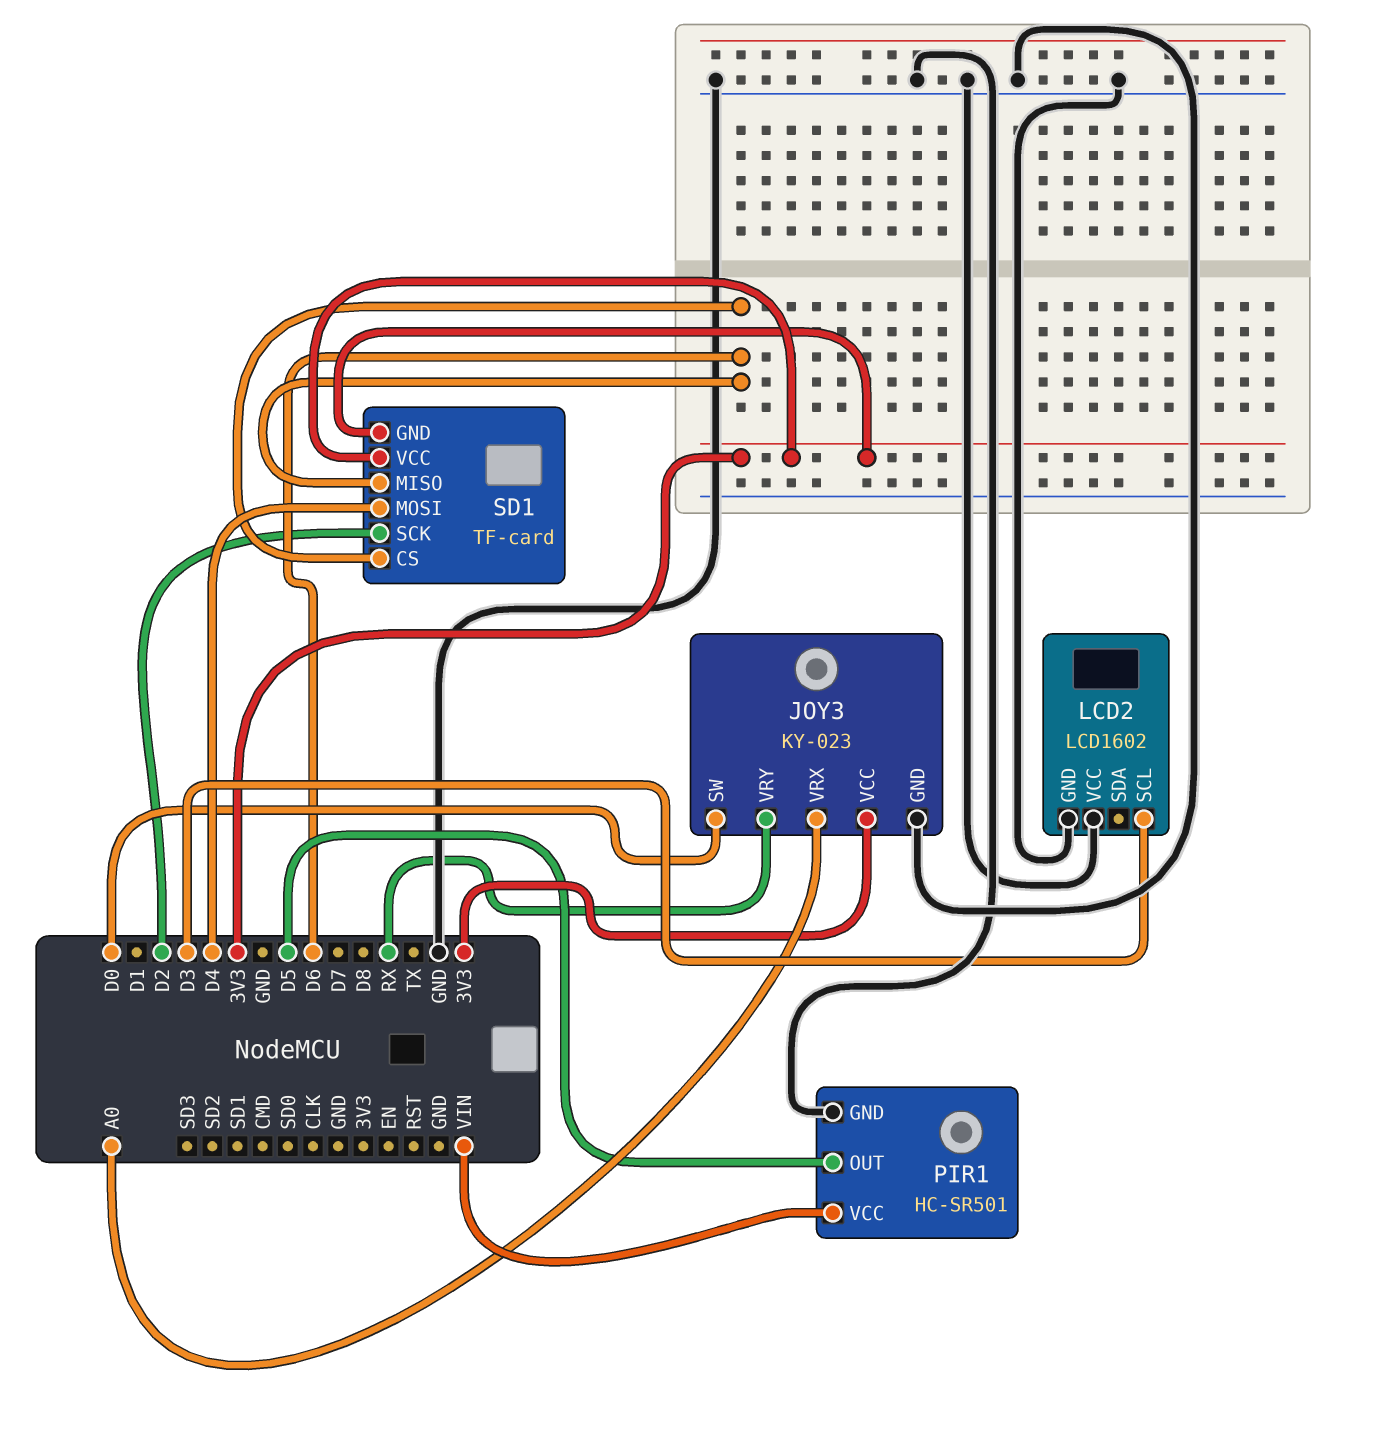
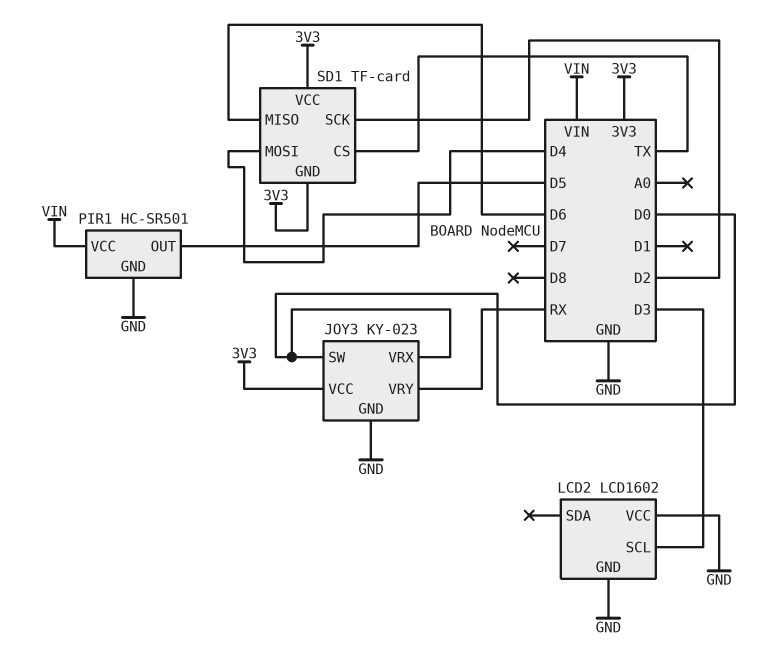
JOY3 pin VRX: A0 -> D0
SD1 pin CS: D6 -> TX

